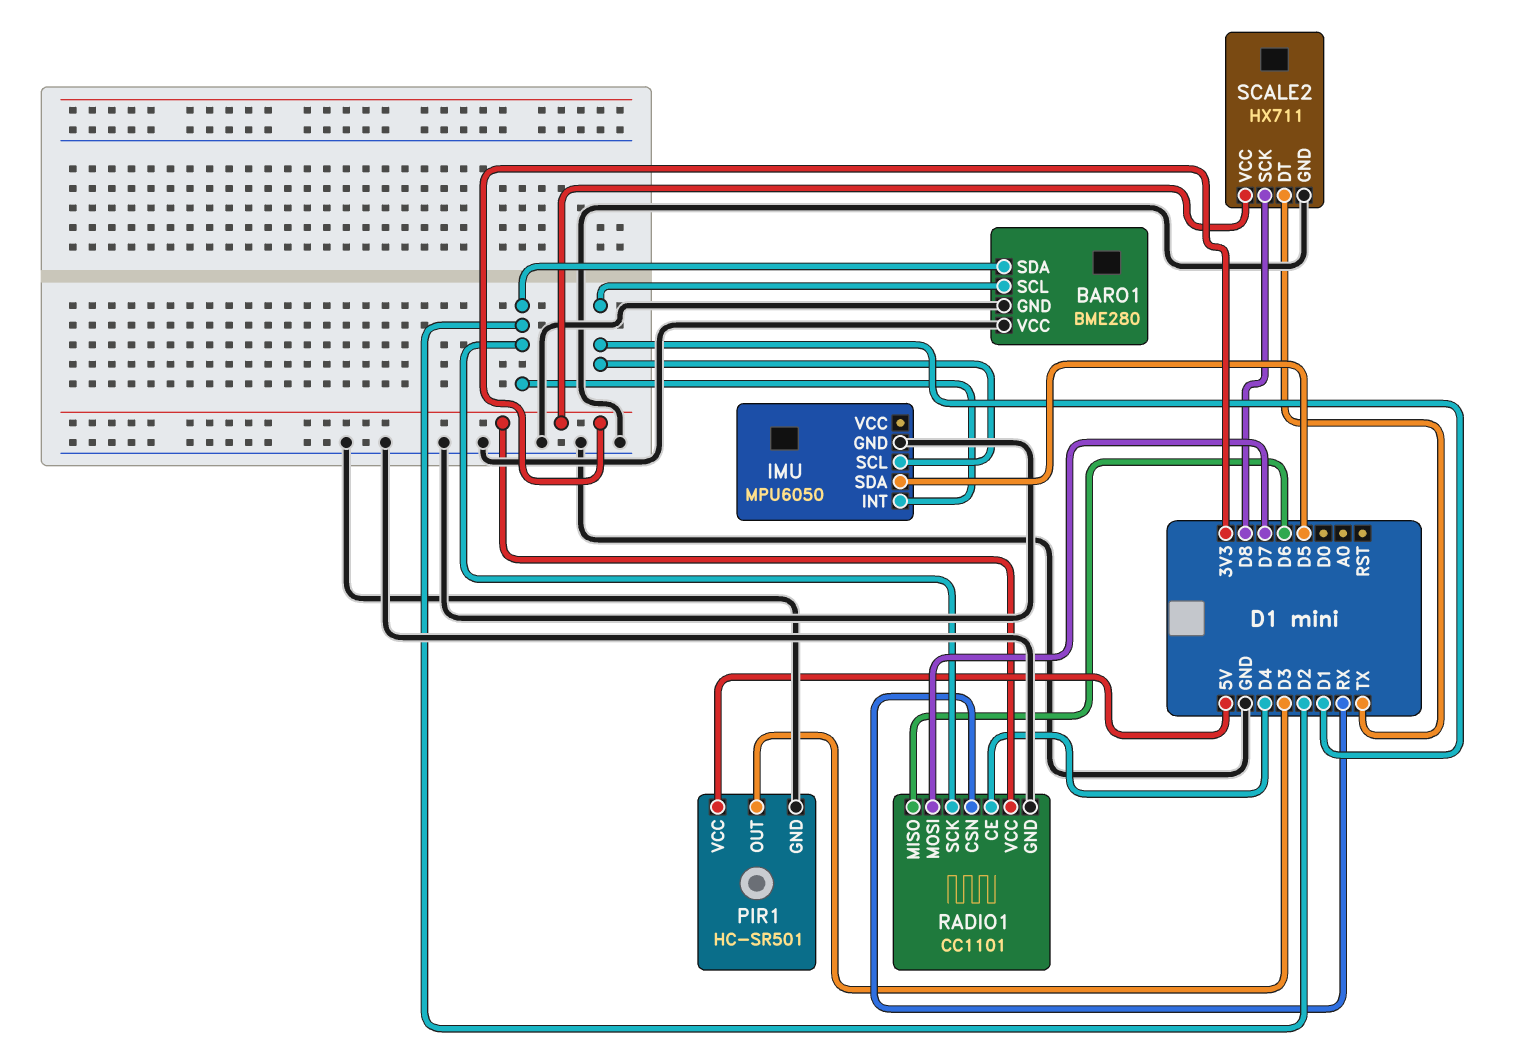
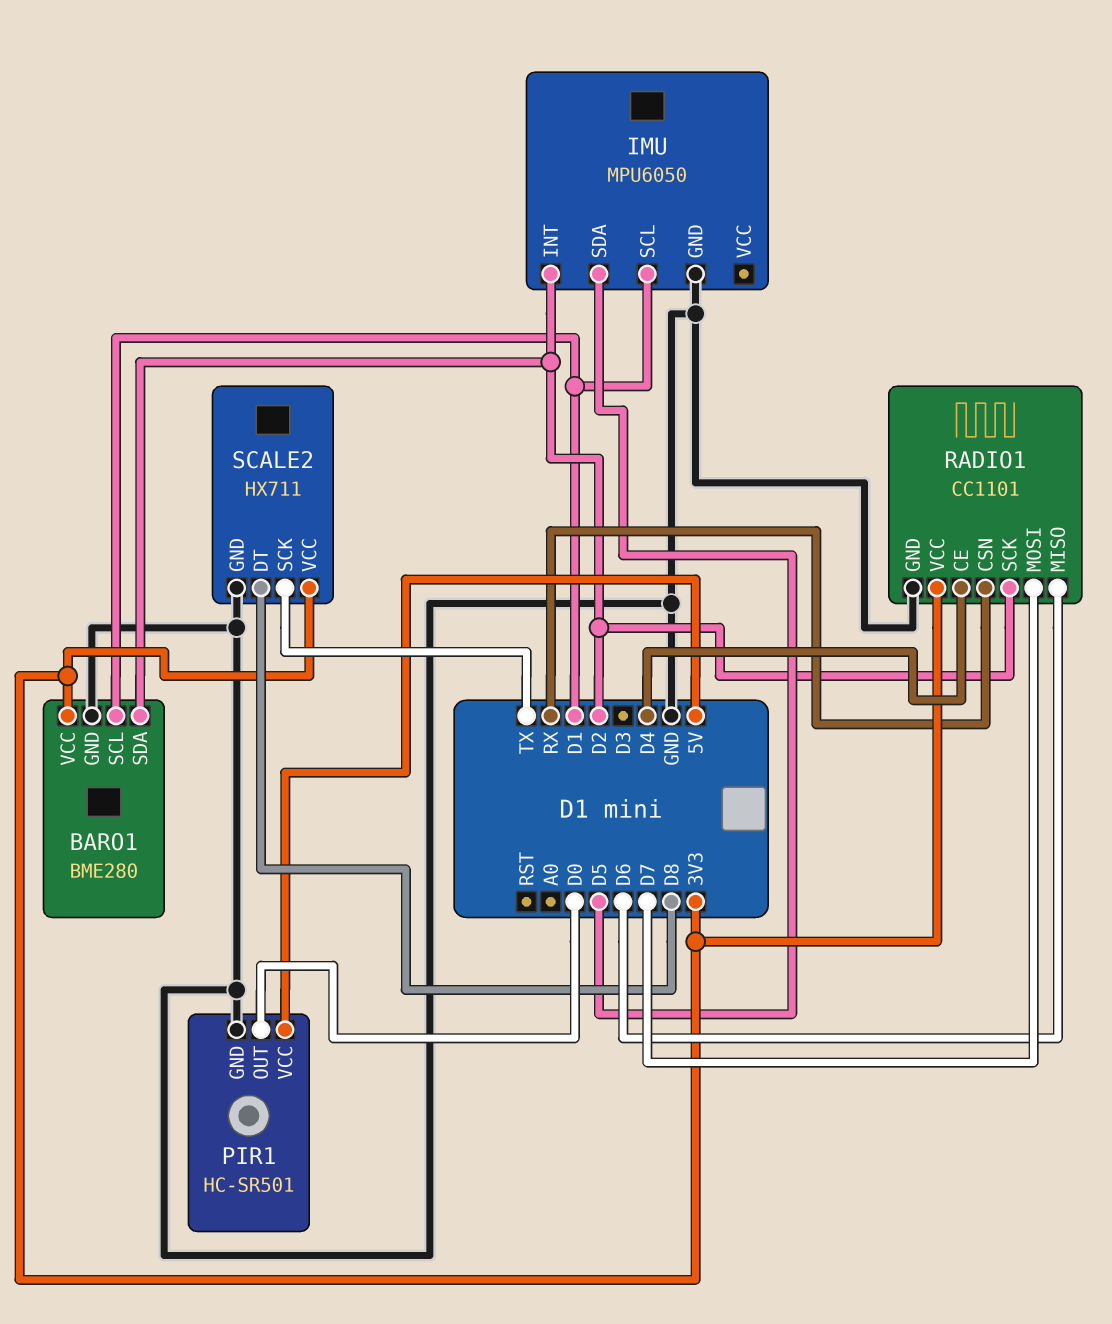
BARO1 pin VCC: GND -> 3V3
PIR1 pin OUT: D3 -> D0
SCALE2 pin DT: TX -> D8
SCALE2 pin SCK: D8 -> TX

